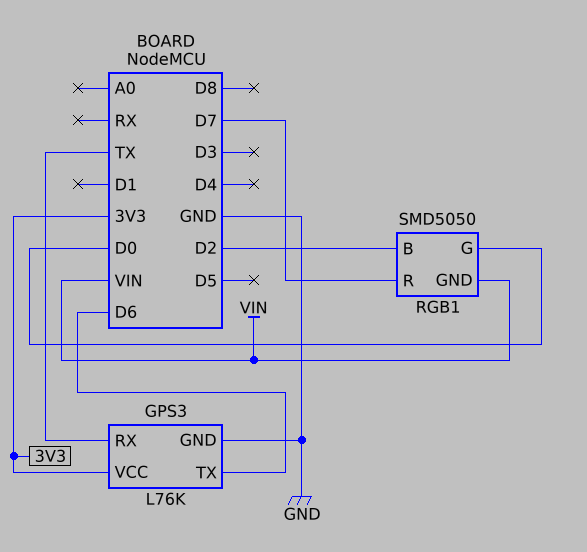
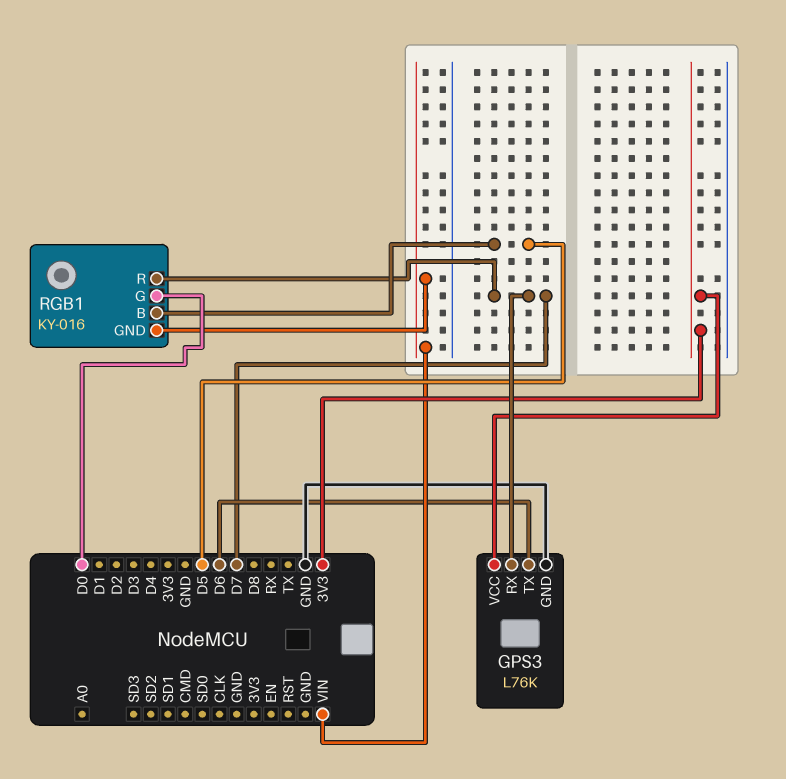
GPS3 pin RX: TX -> D7
RGB1: SMD5050 -> KY-016
RGB1 pin B: D2 -> D5

